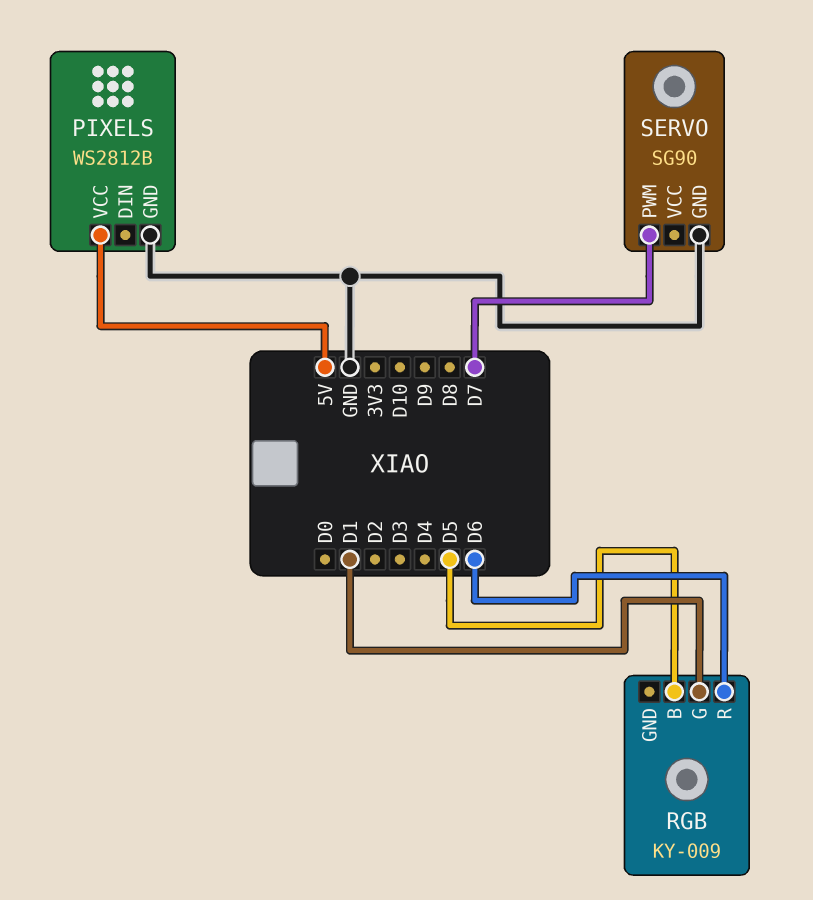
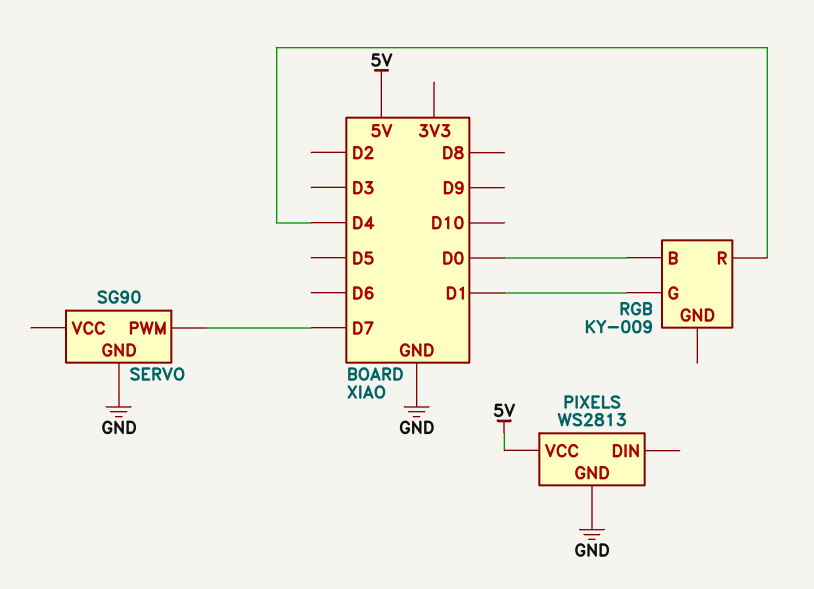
PIXELS: WS2812B -> WS2813
RGB pin B: D5 -> D0
RGB pin R: D6 -> D4

